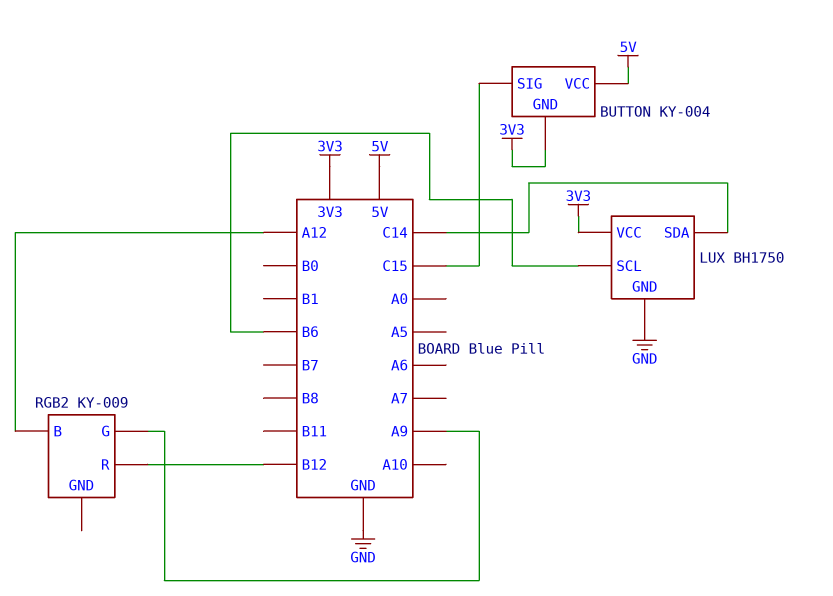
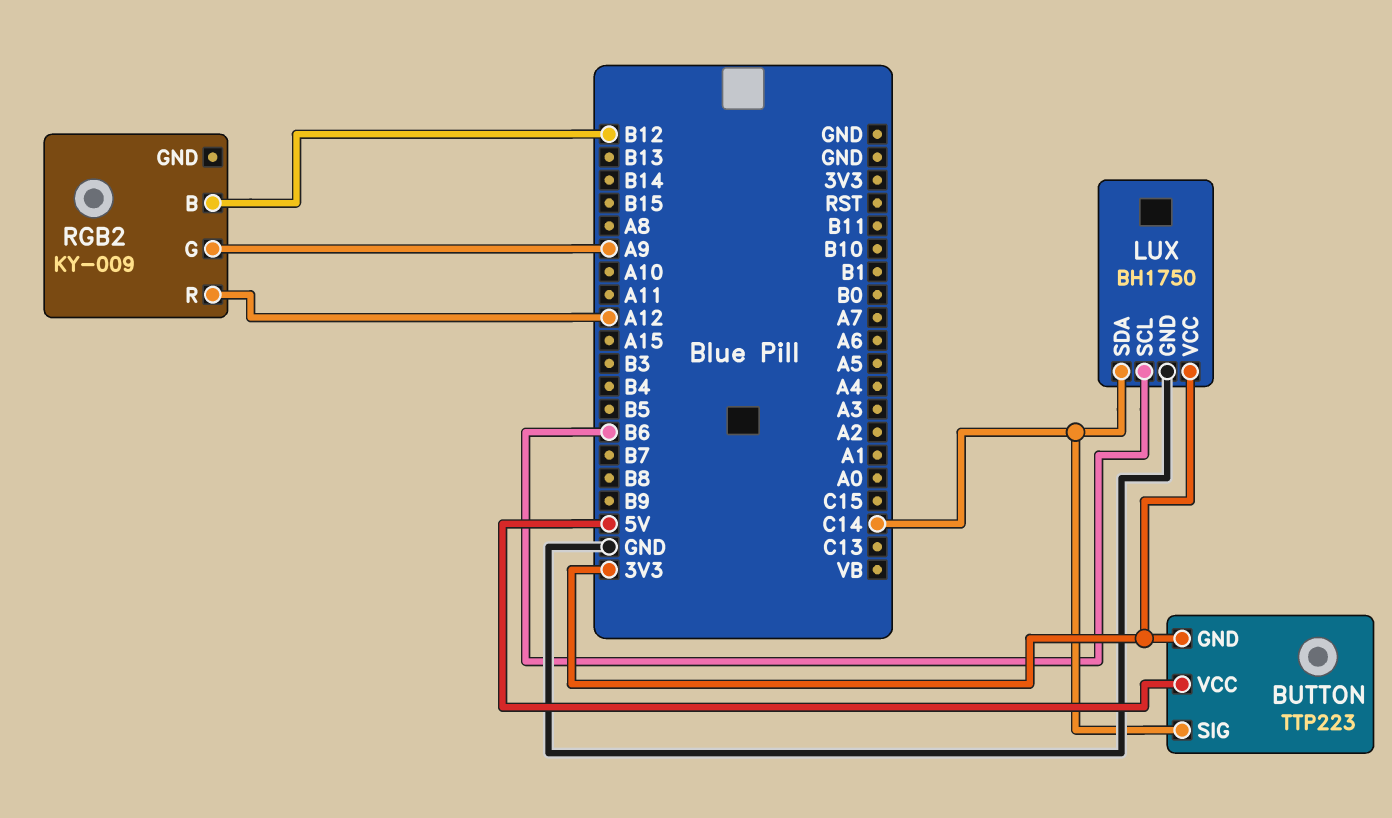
BUTTON: KY-004 -> TTP223
BUTTON pin SIG: C15 -> C14
RGB2 pin B: A12 -> B12
RGB2 pin R: B12 -> A12

